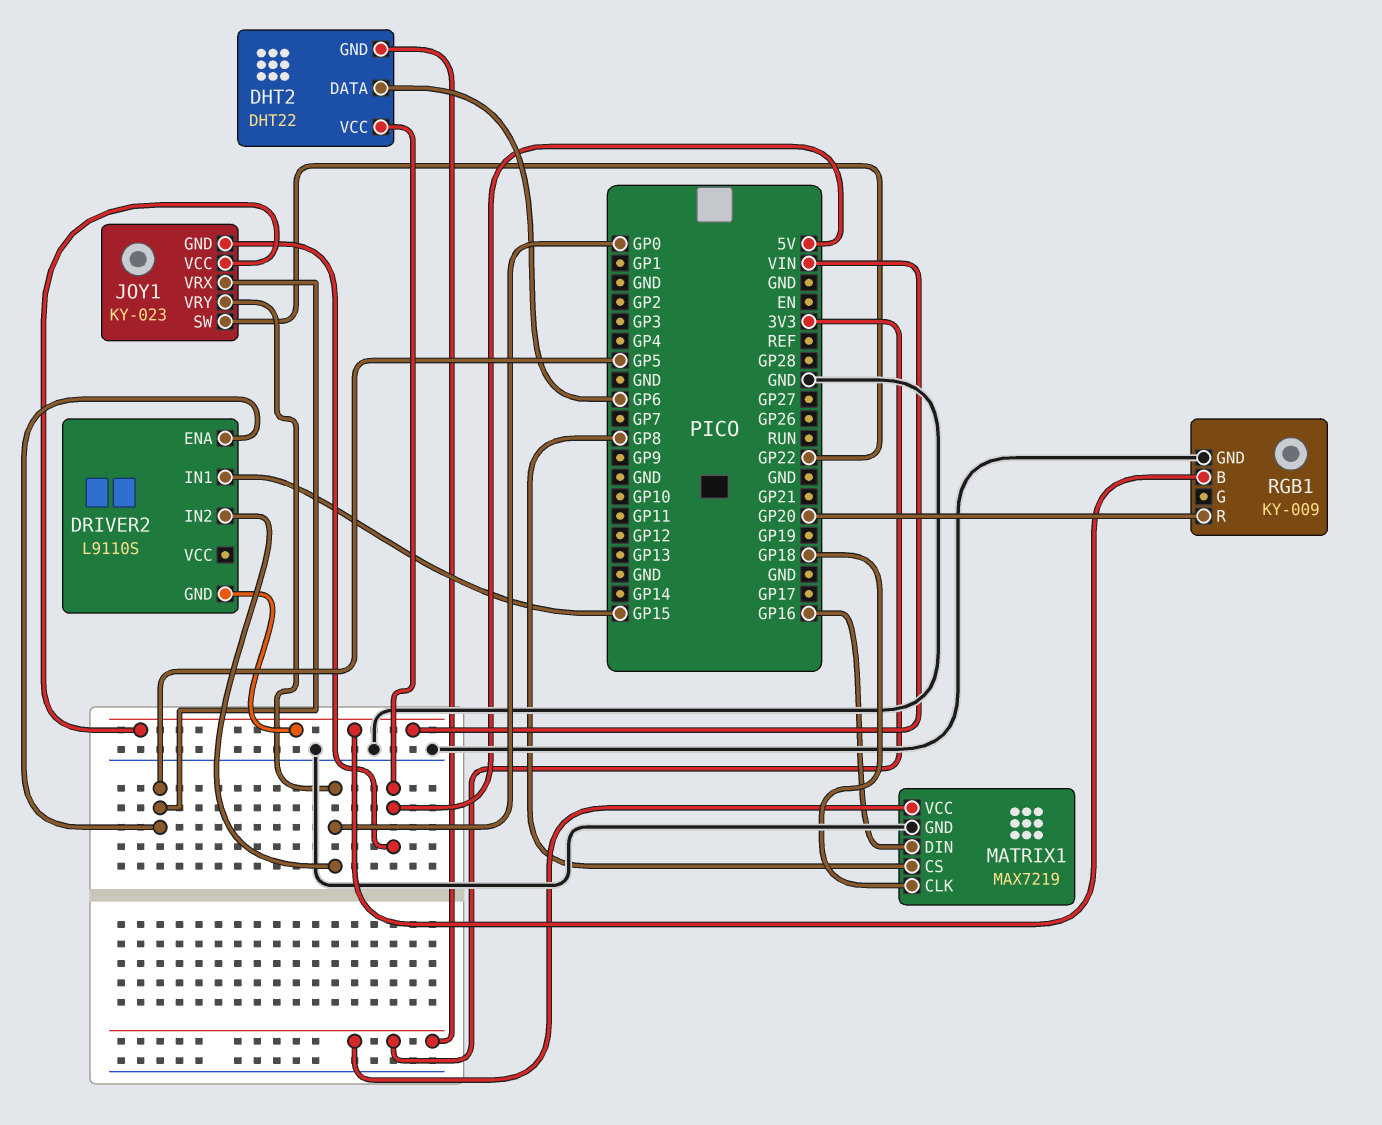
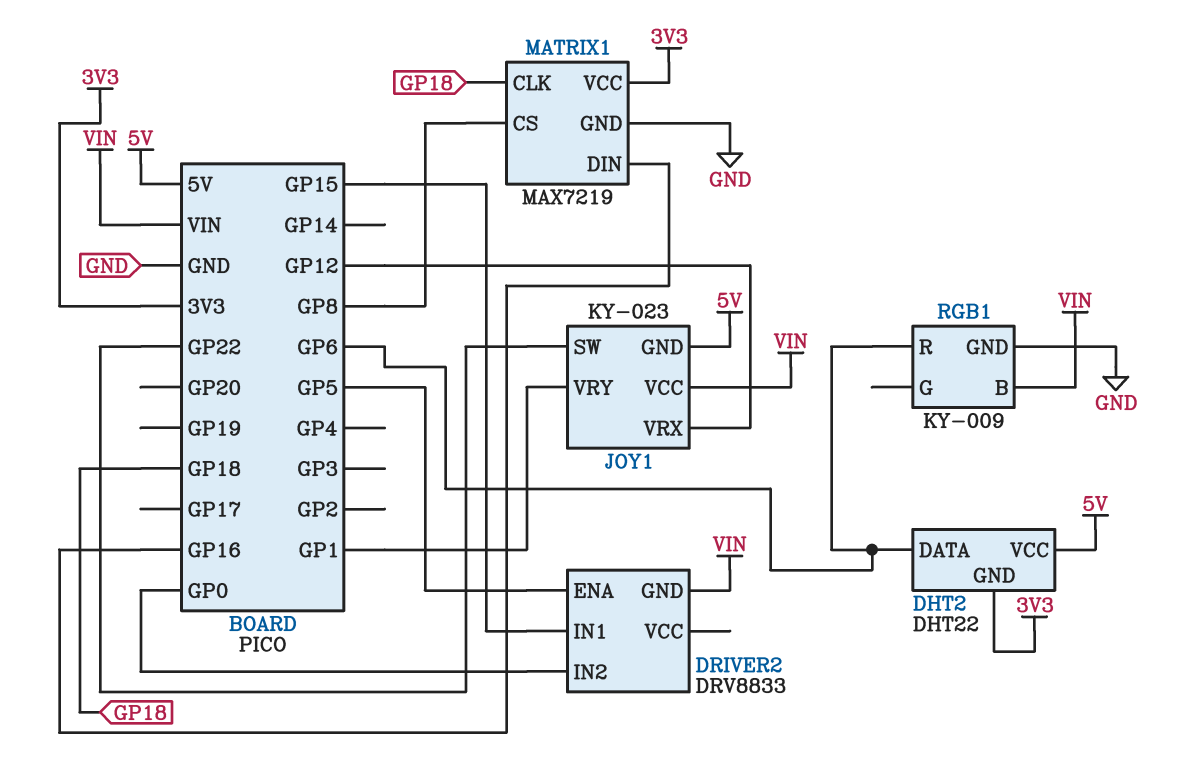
DRIVER2: L9110S -> DRV8833
JOY1 pin VRX: GP5 -> GP12
JOY1 pin VRY: GP0 -> GP1
RGB1 pin R: GP20 -> GP6

